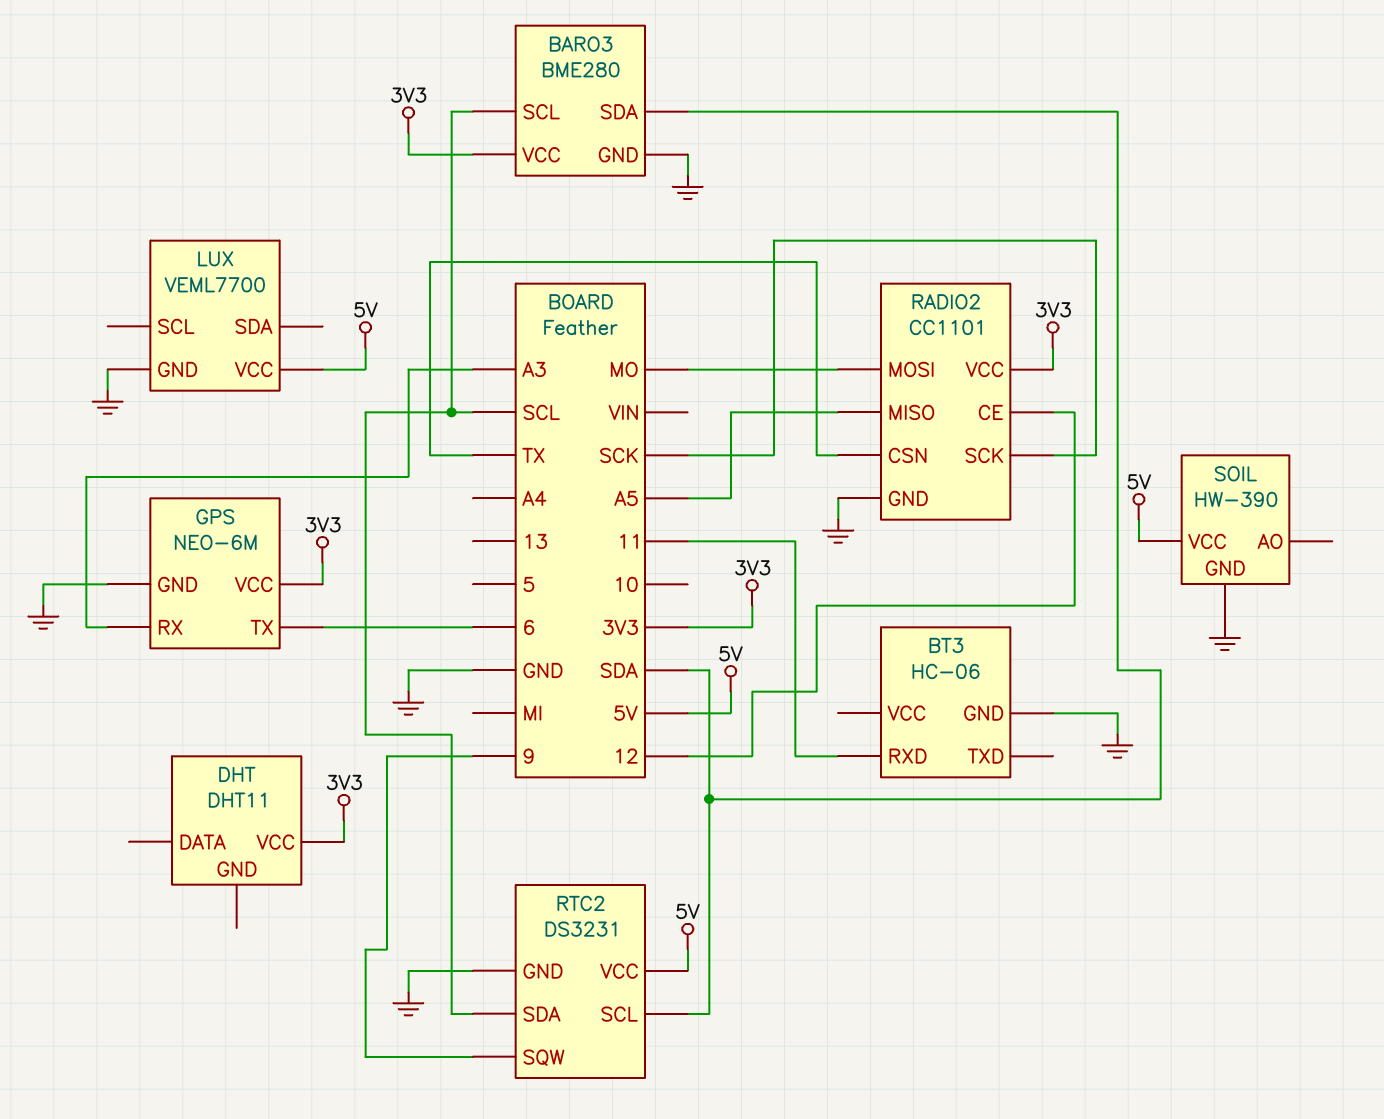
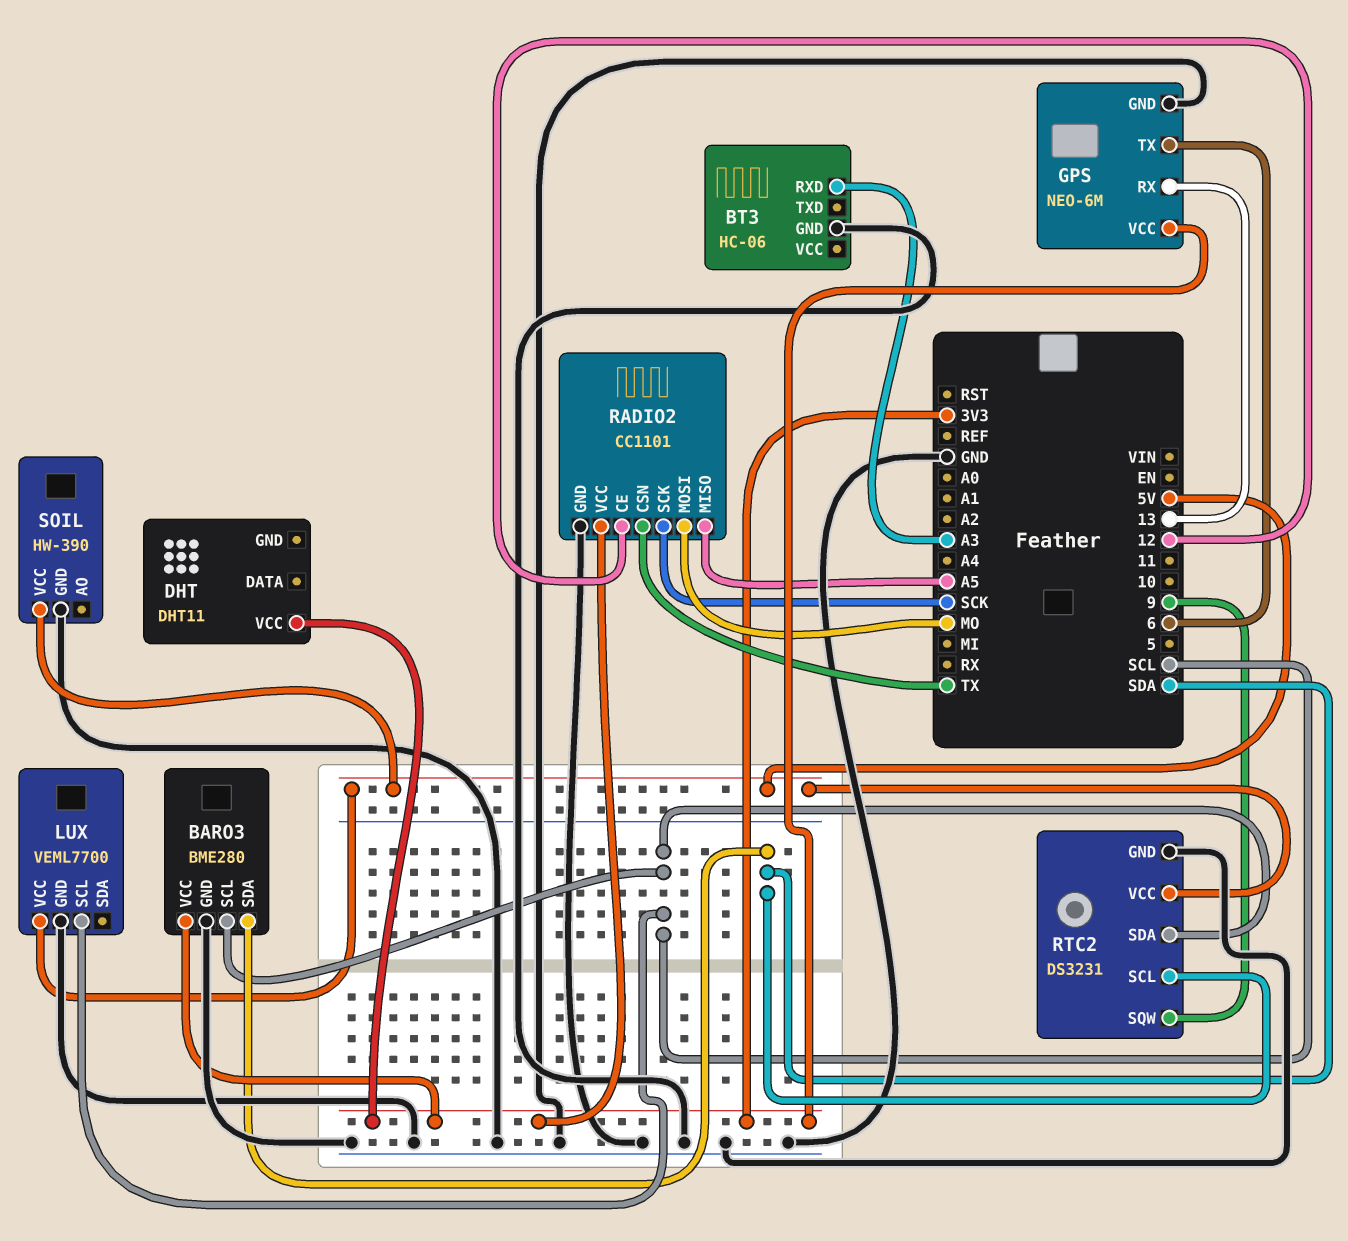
BT3 pin RXD: 11 -> A3
GPS pin RX: A3 -> 13
LUX pin SCL: none -> SCL

